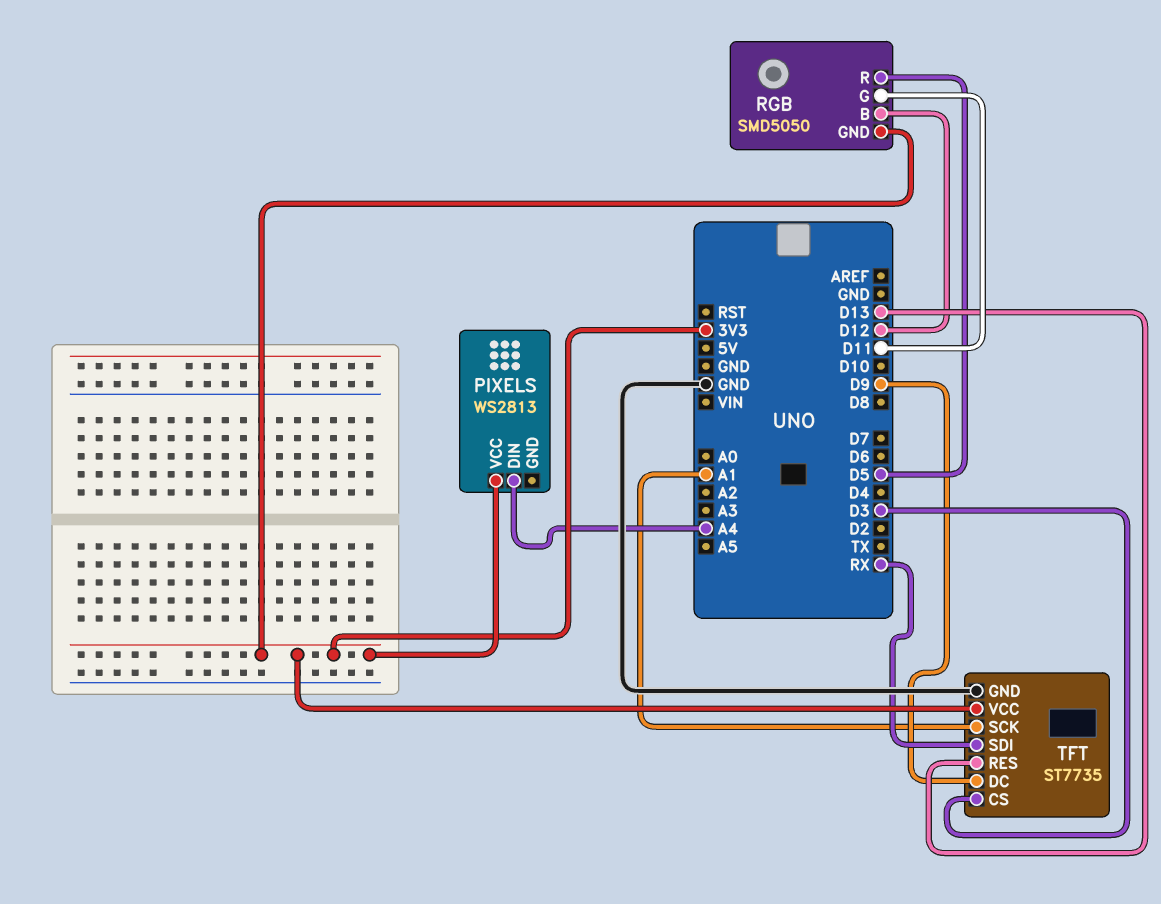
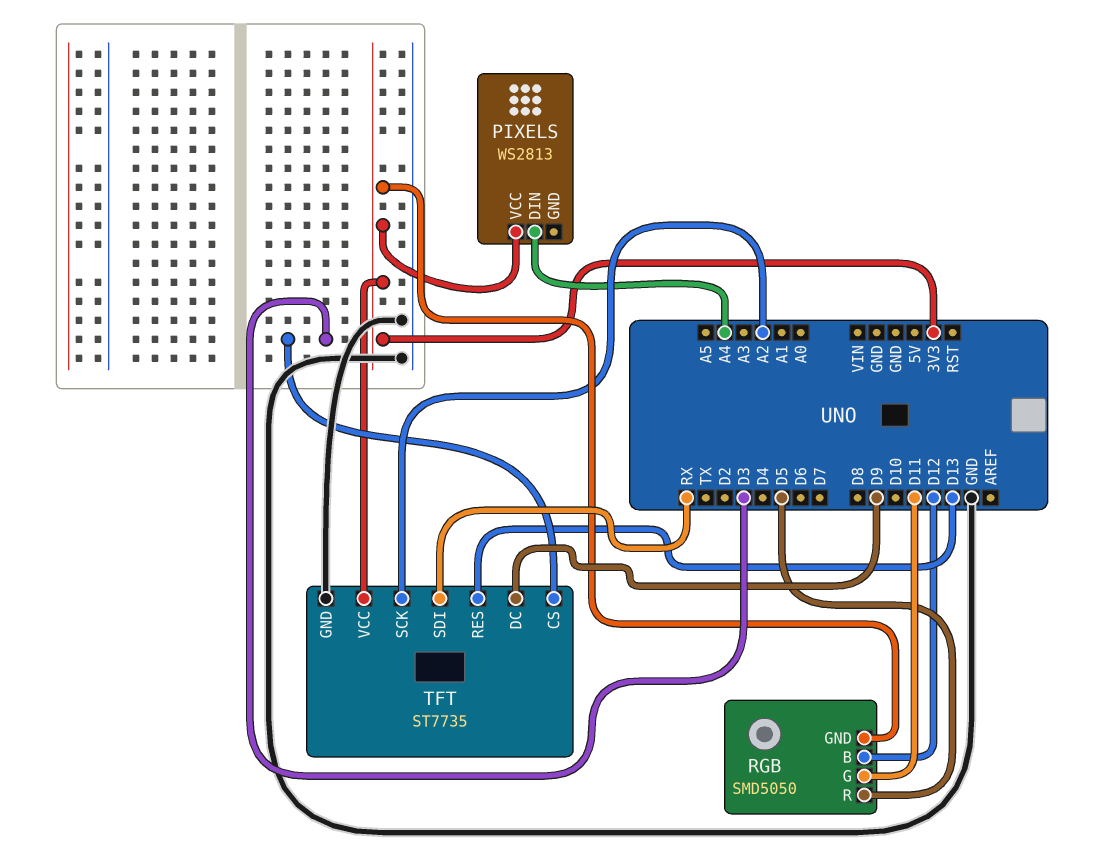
TFT pin SCK: A1 -> A2

